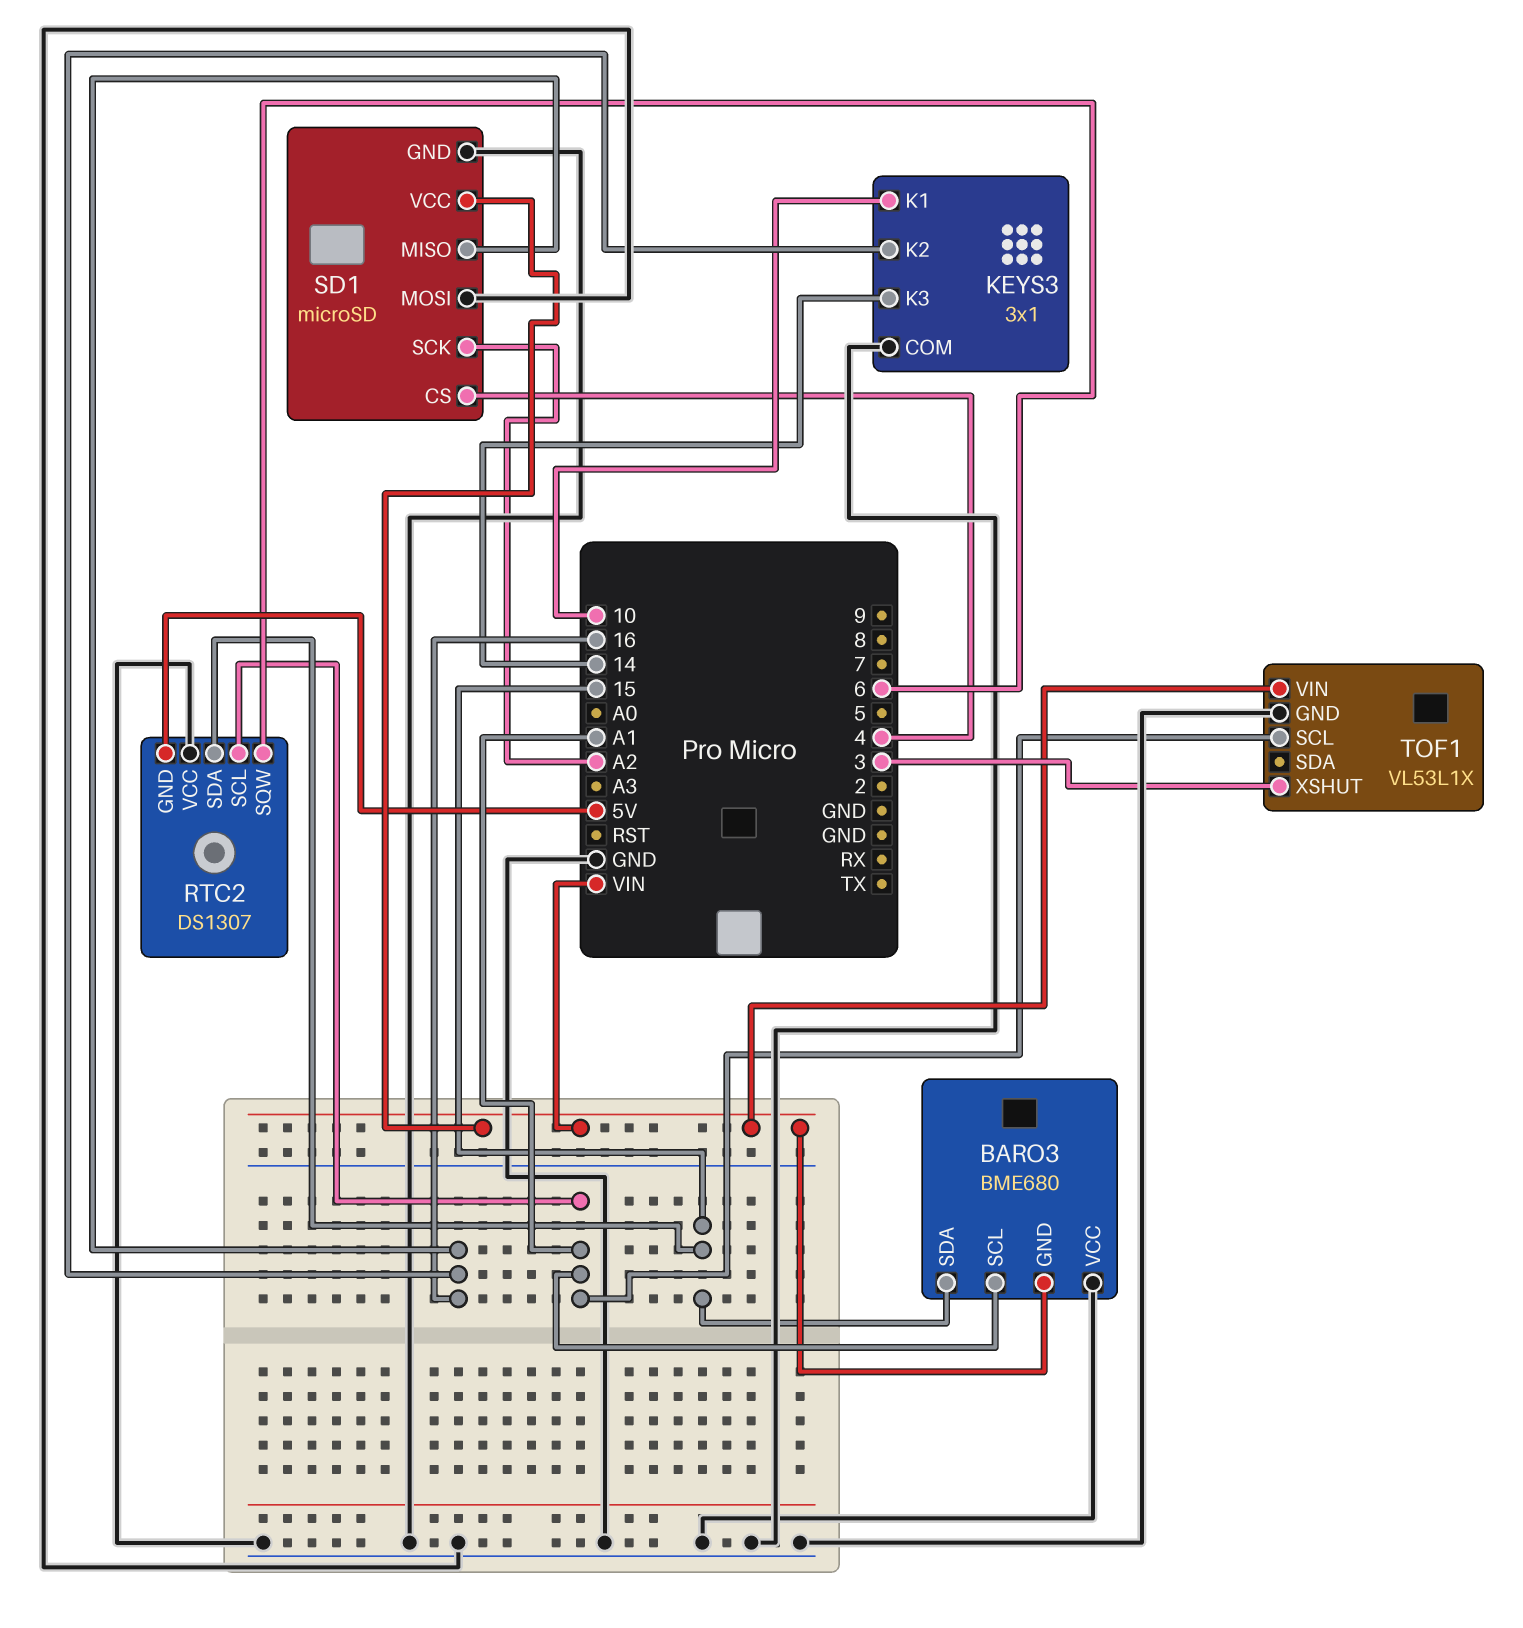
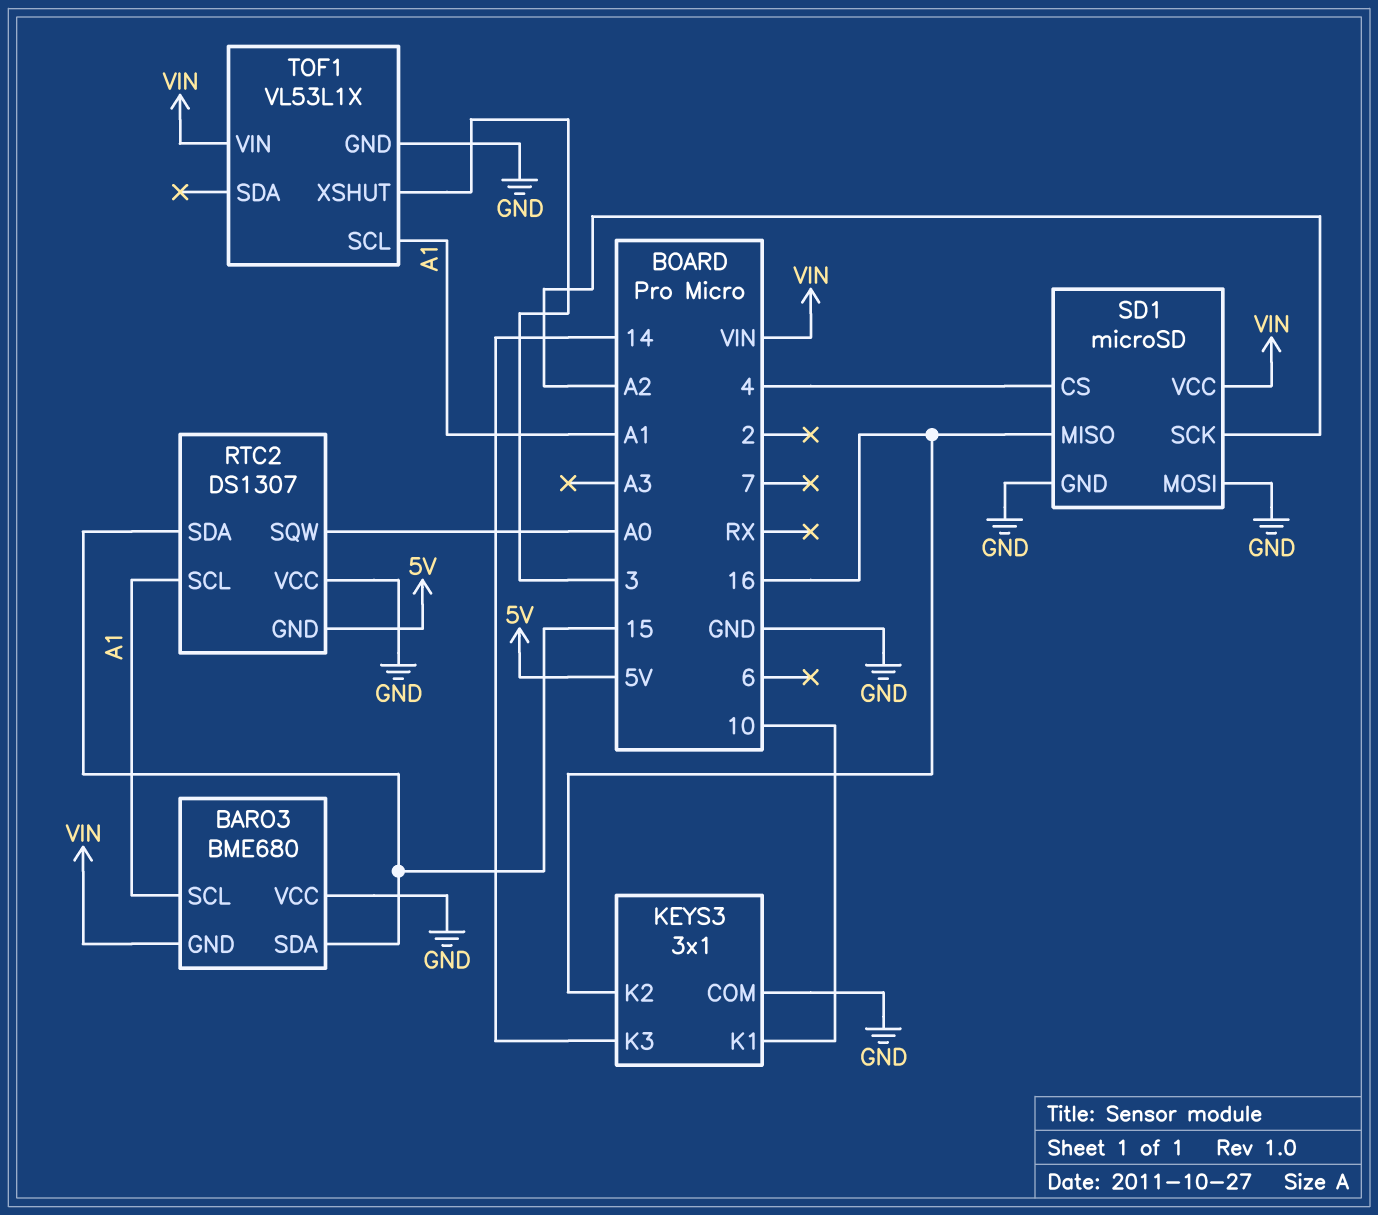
RTC2 pin SQW: 6 -> A0

